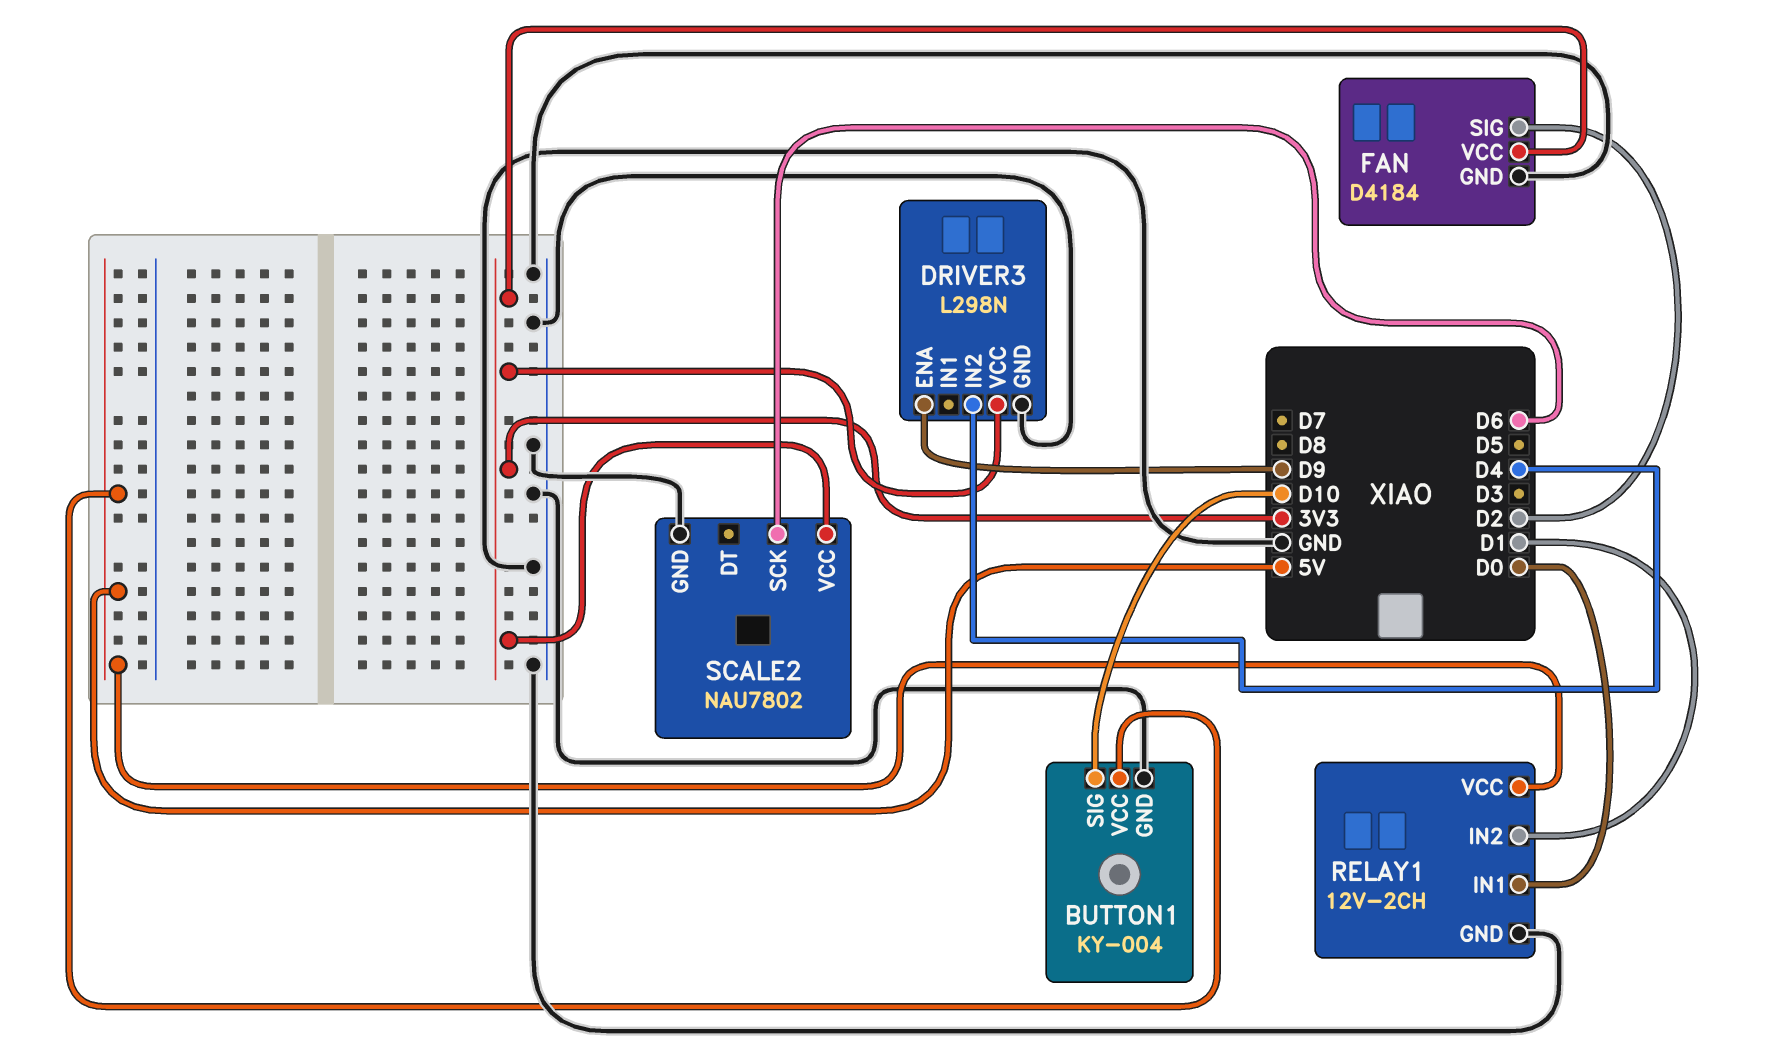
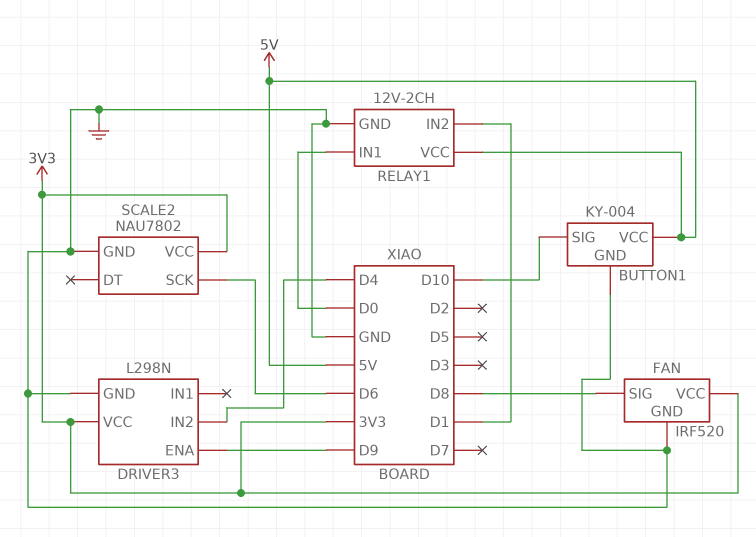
FAN: D4184 -> IRF520
FAN pin SIG: D2 -> D8

